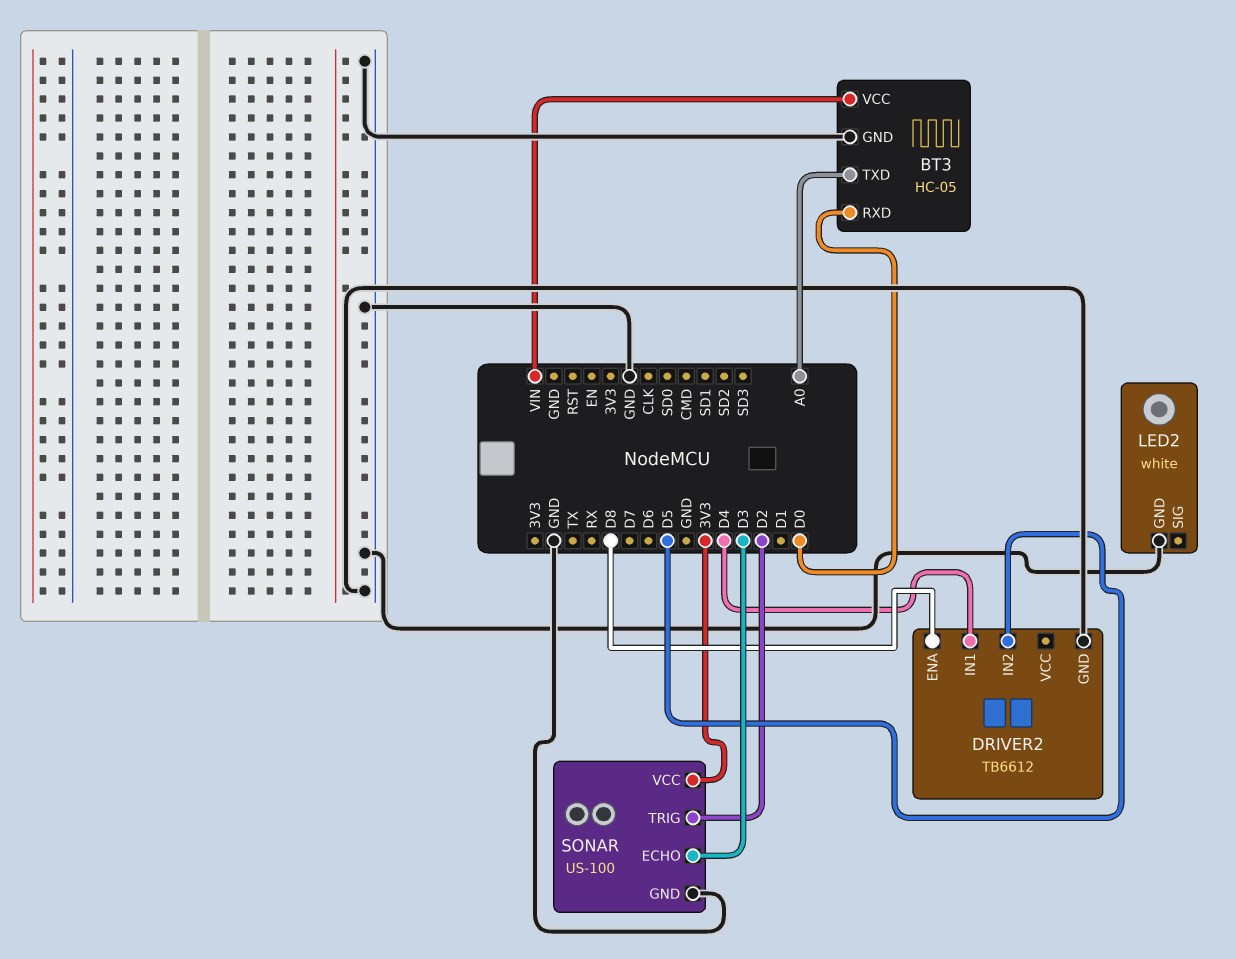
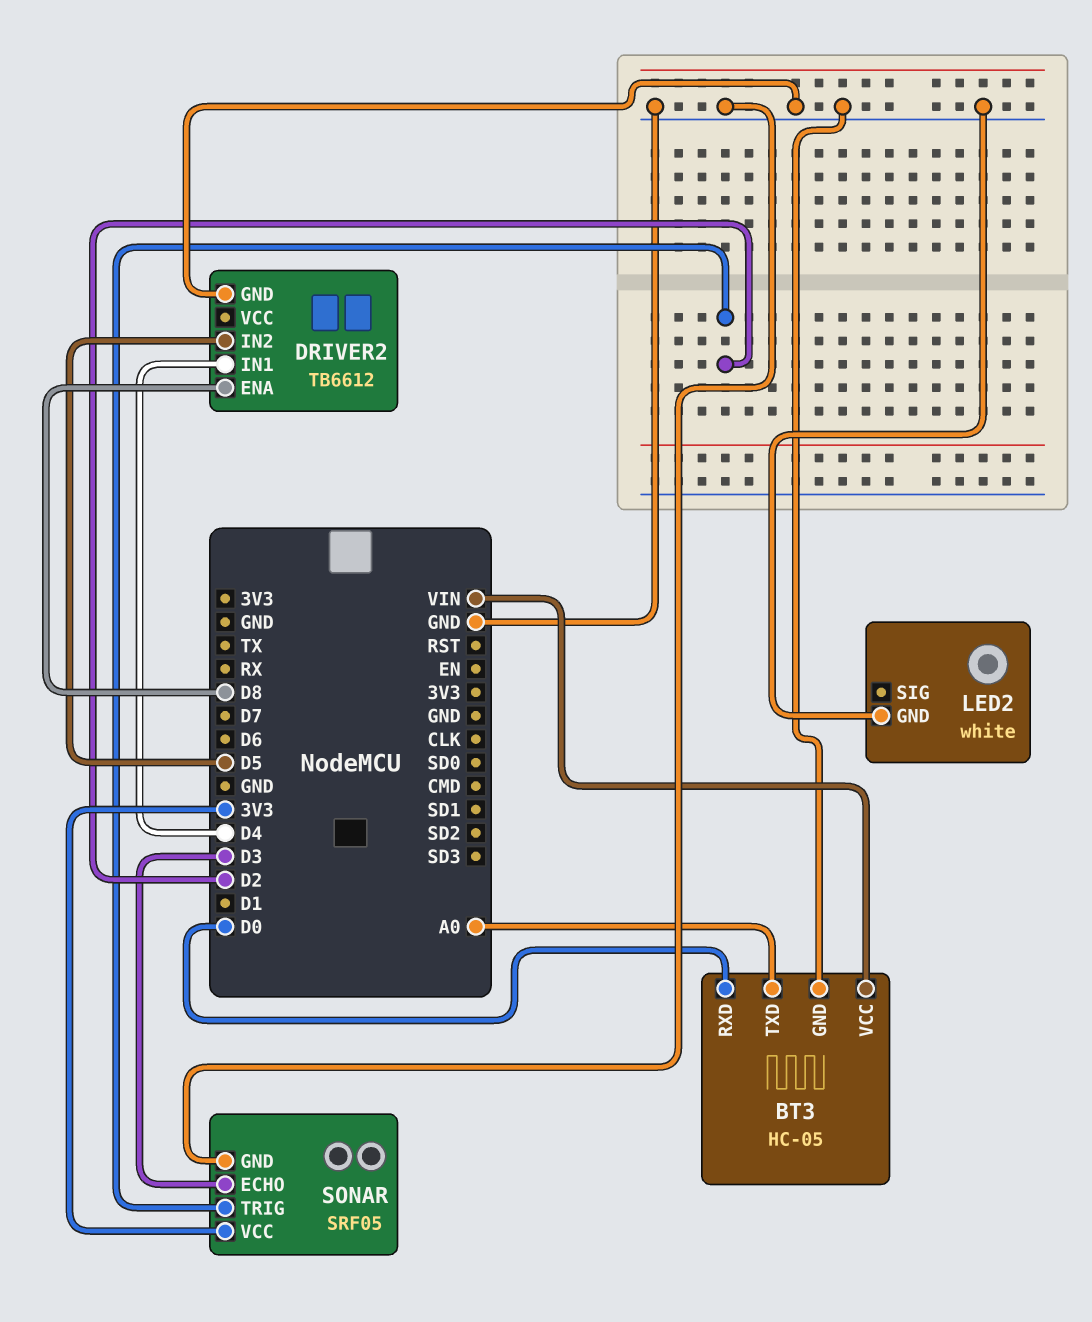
SONAR: US-100 -> SRF05

